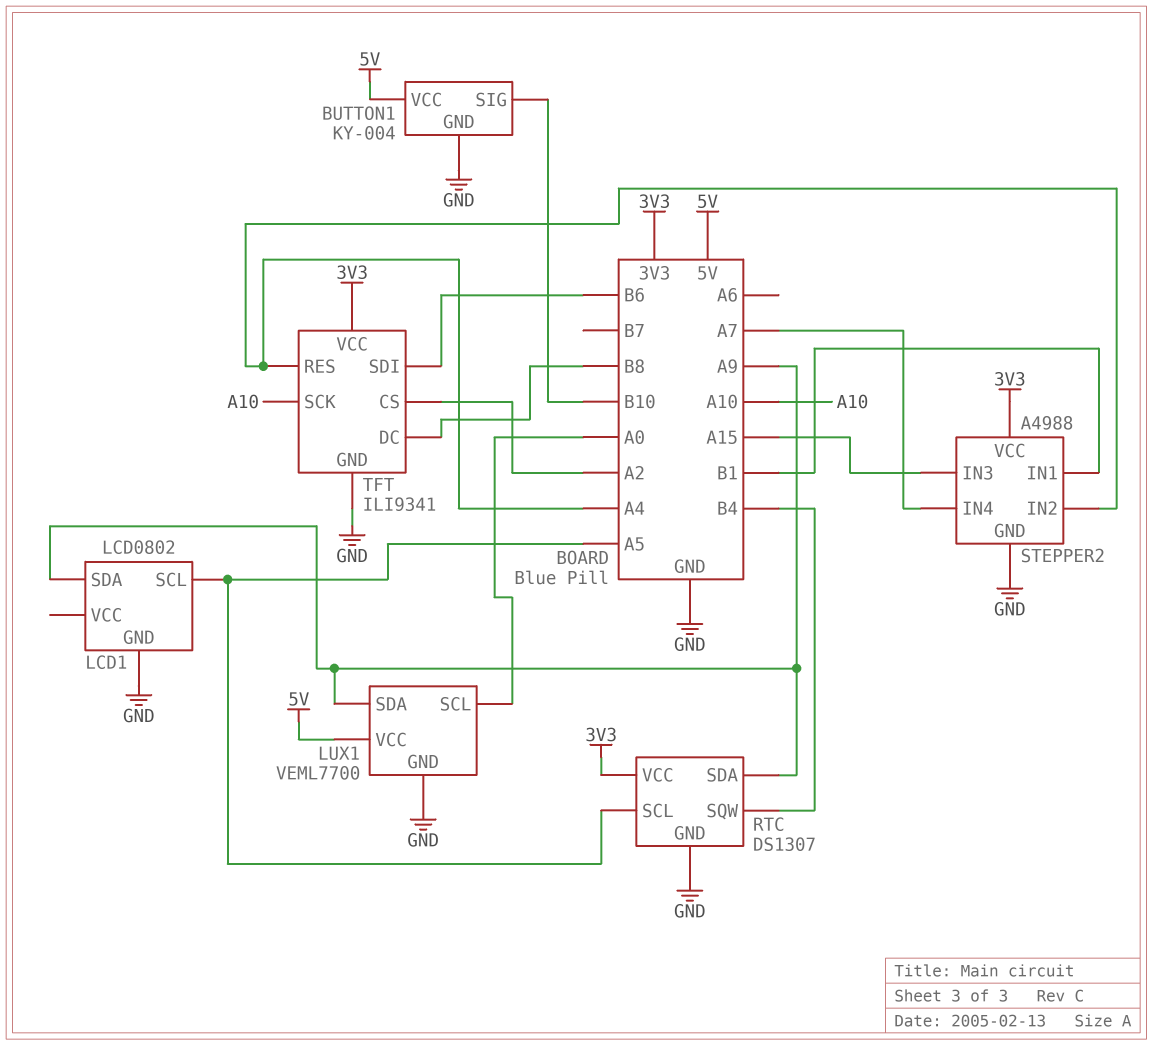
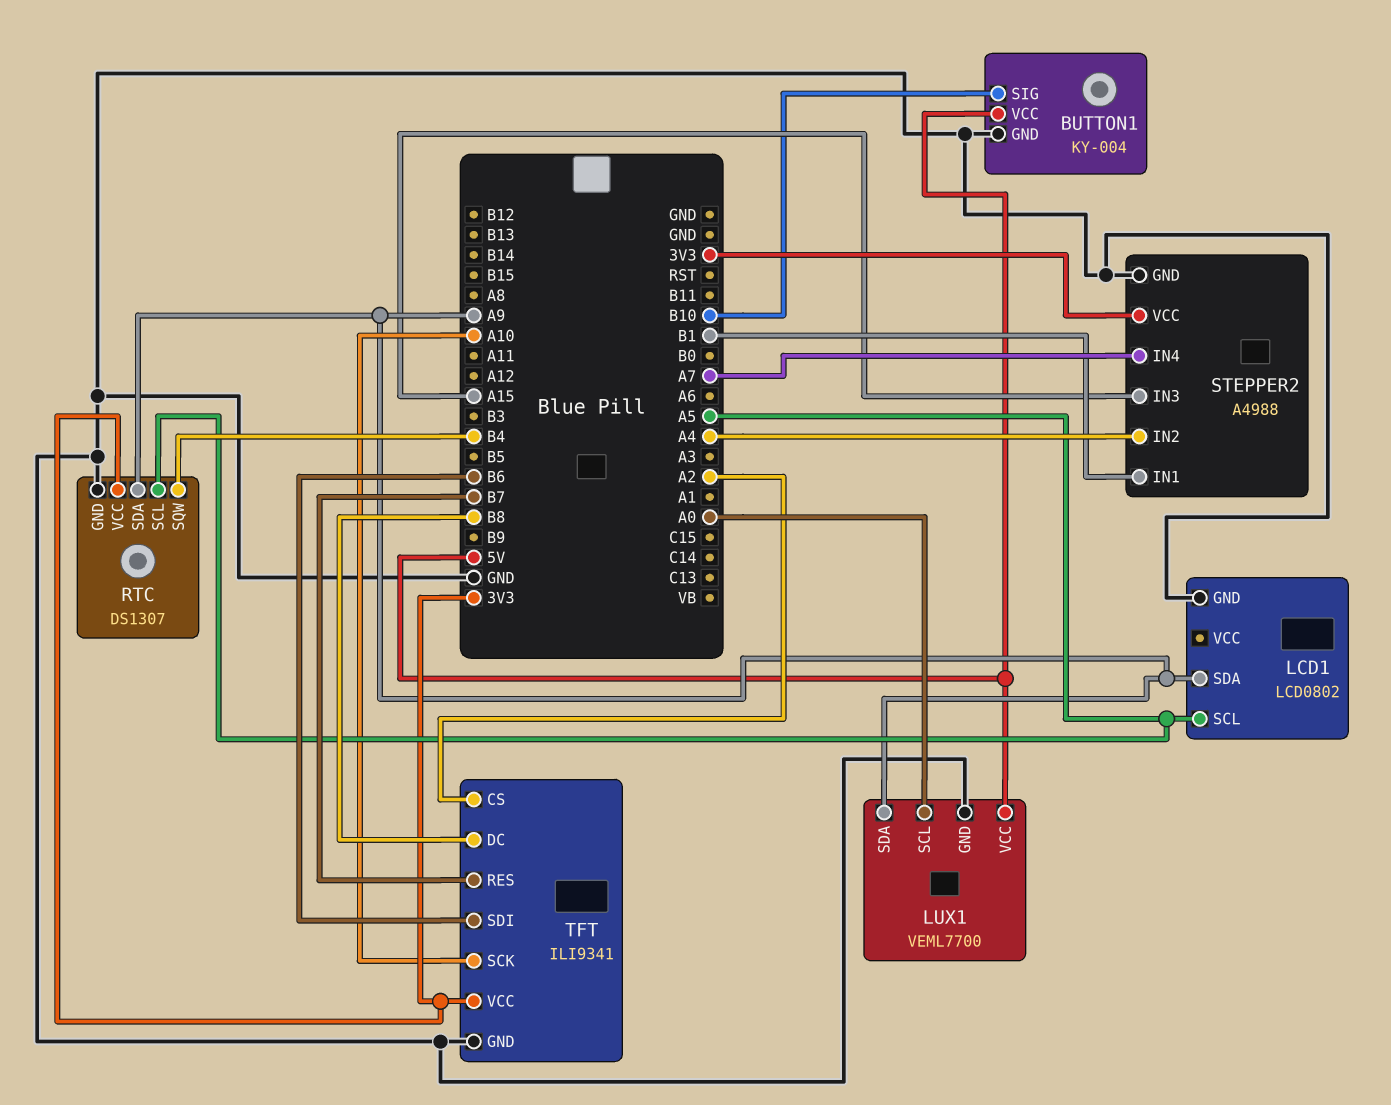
TFT pin RES: A4 -> B7

